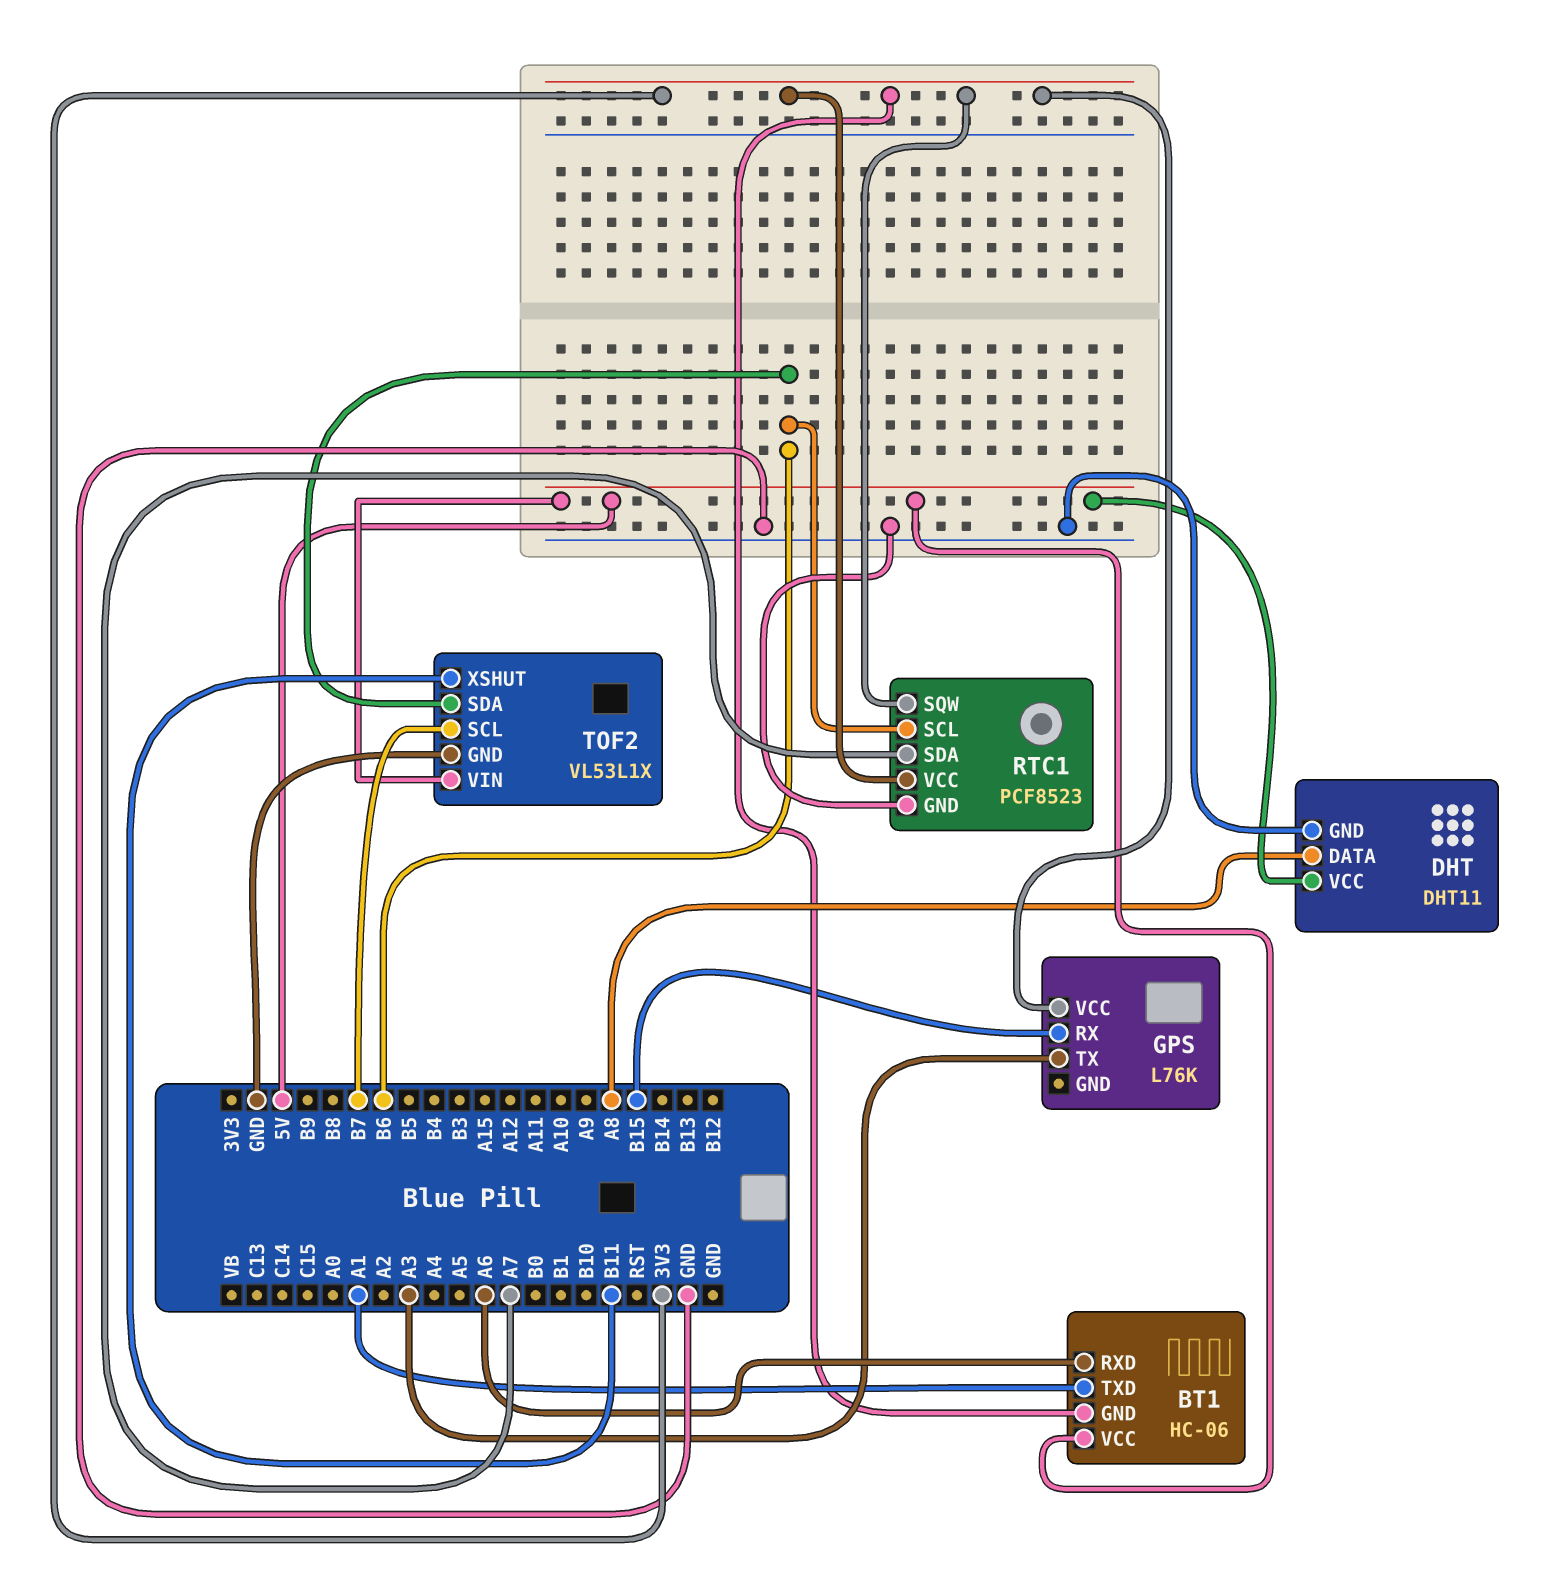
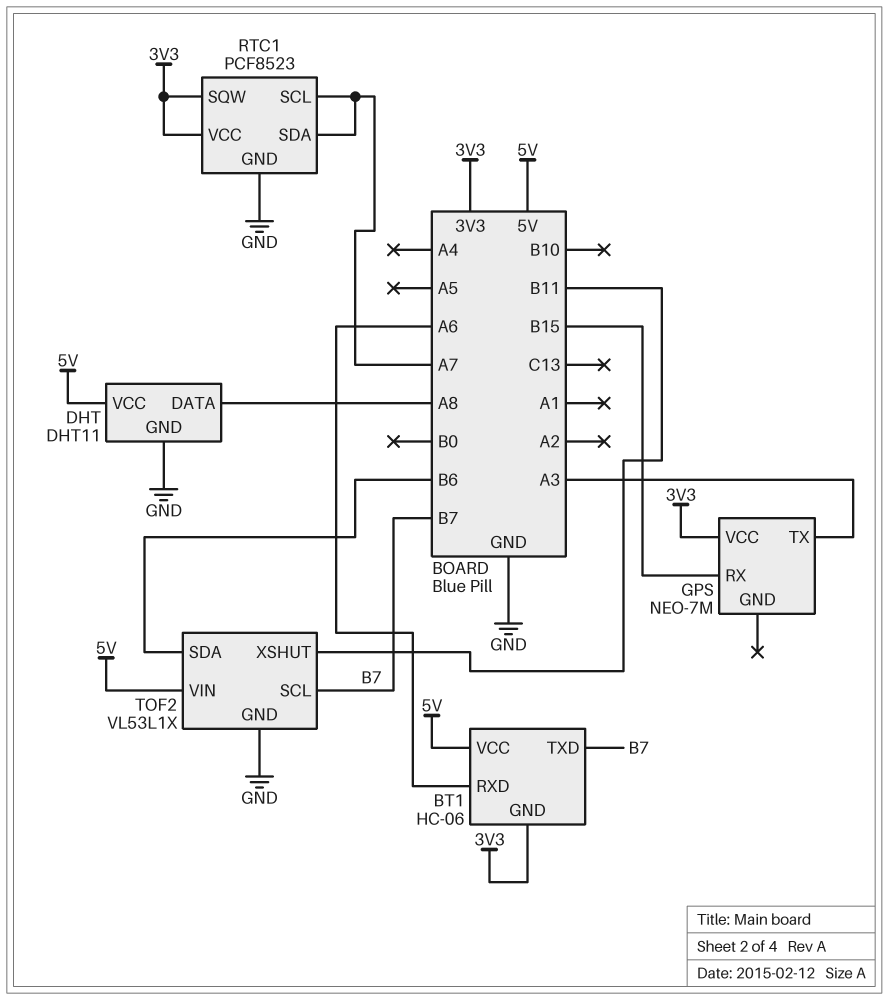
BT1 pin TXD: A1 -> B7
GPS: L76K -> NEO-7M
RTC1 pin SCL: B6 -> A7

